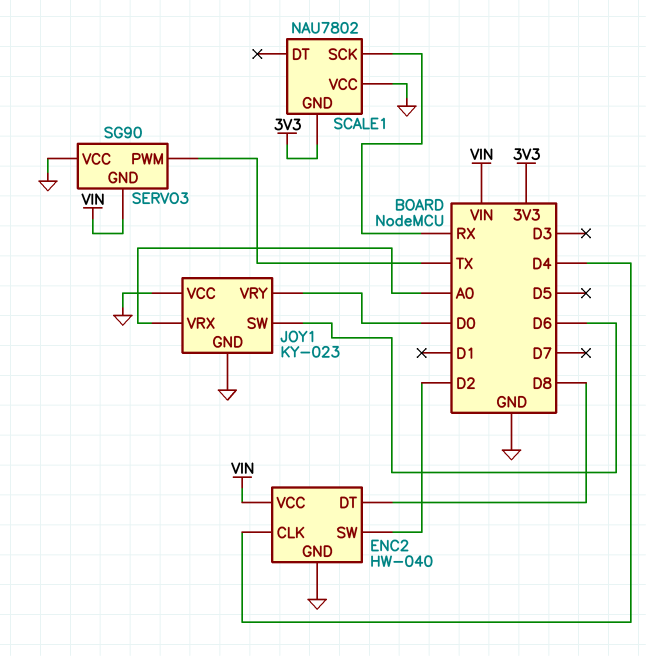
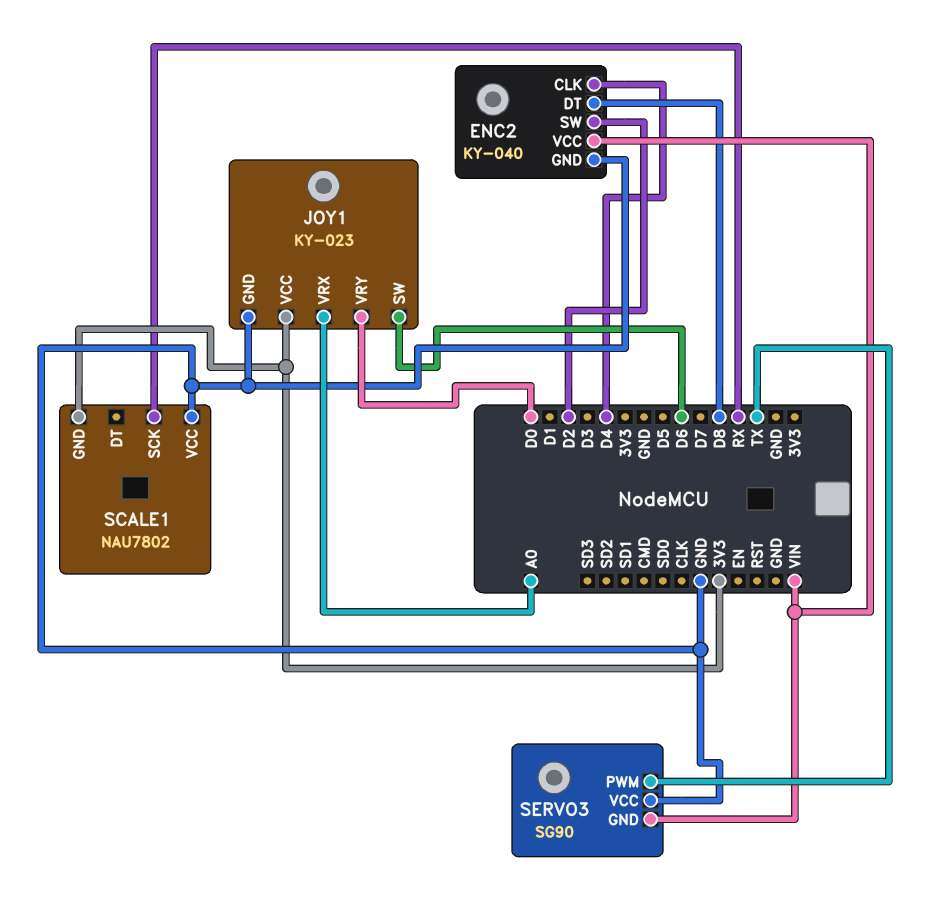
ENC2: HW-040 -> KY-040
JOY1 pin VCC: GND -> 3V3

